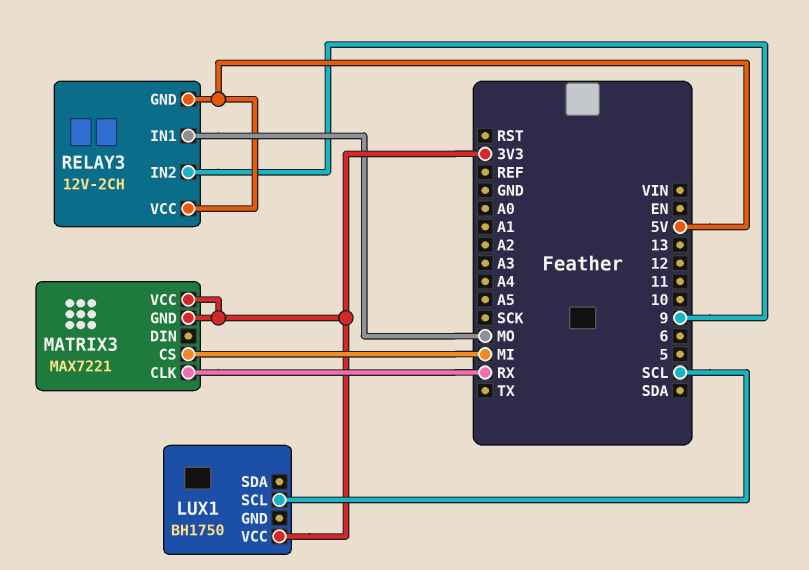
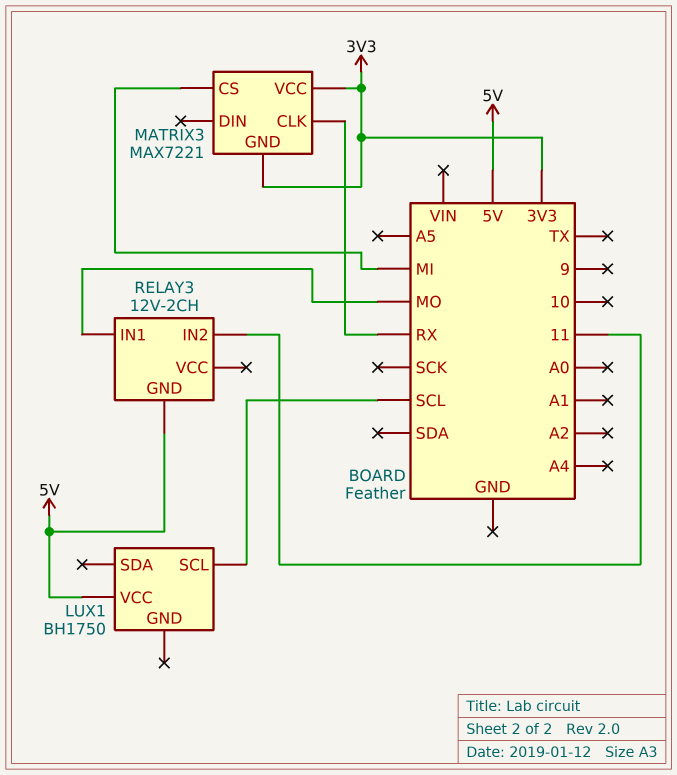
LUX1 pin VCC: 3V3 -> 5V
RELAY3 pin IN2: 9 -> 11
RELAY3 pin VCC: 5V -> none

